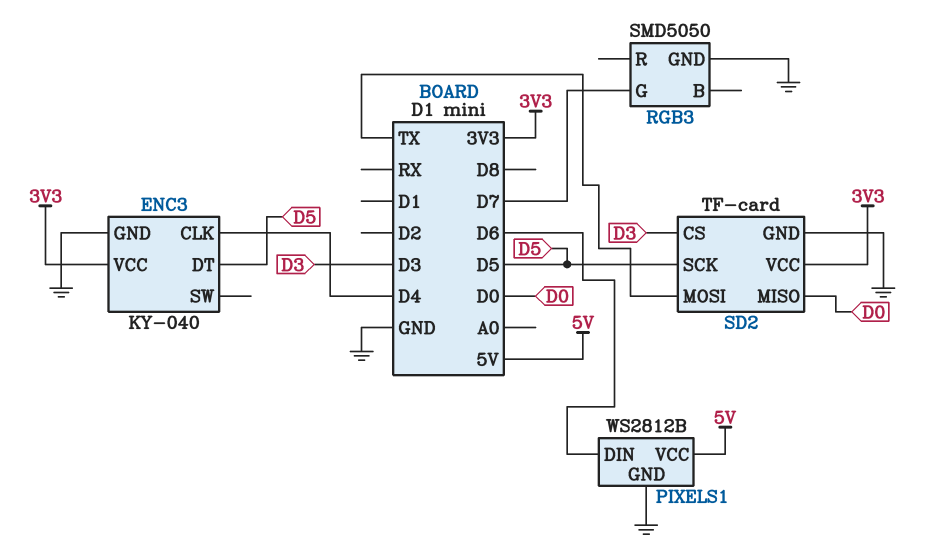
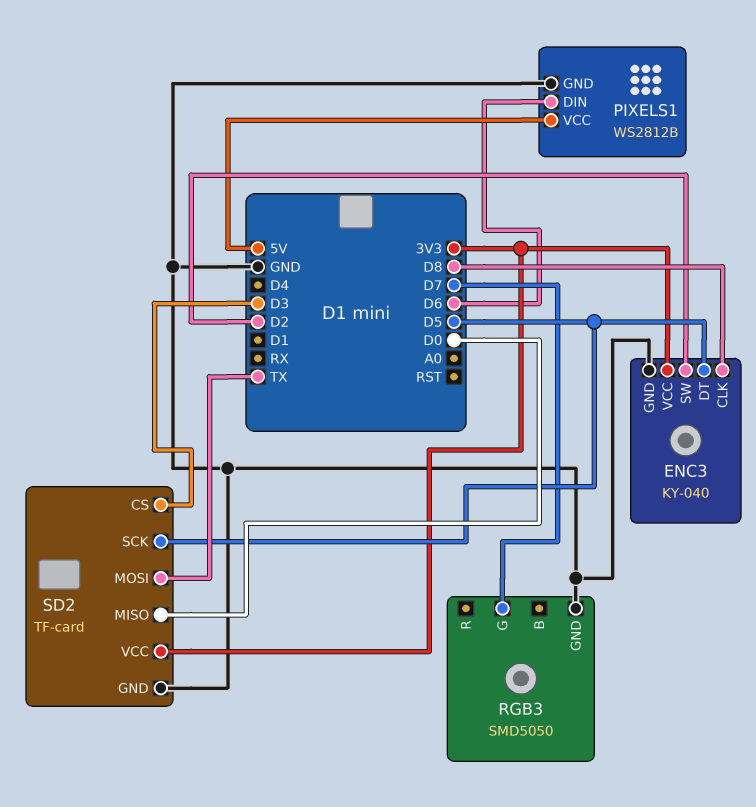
ENC3 pin CLK: D4 -> D8
ENC3 pin SW: none -> D2

